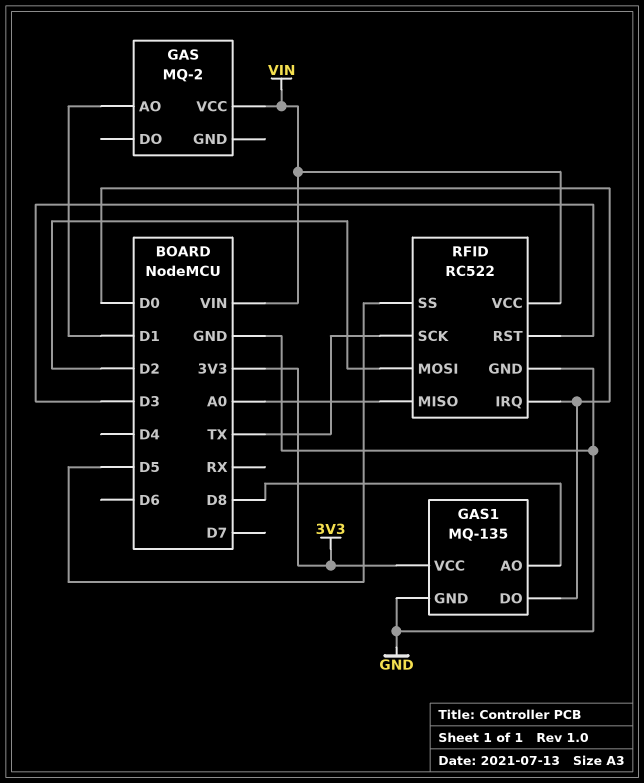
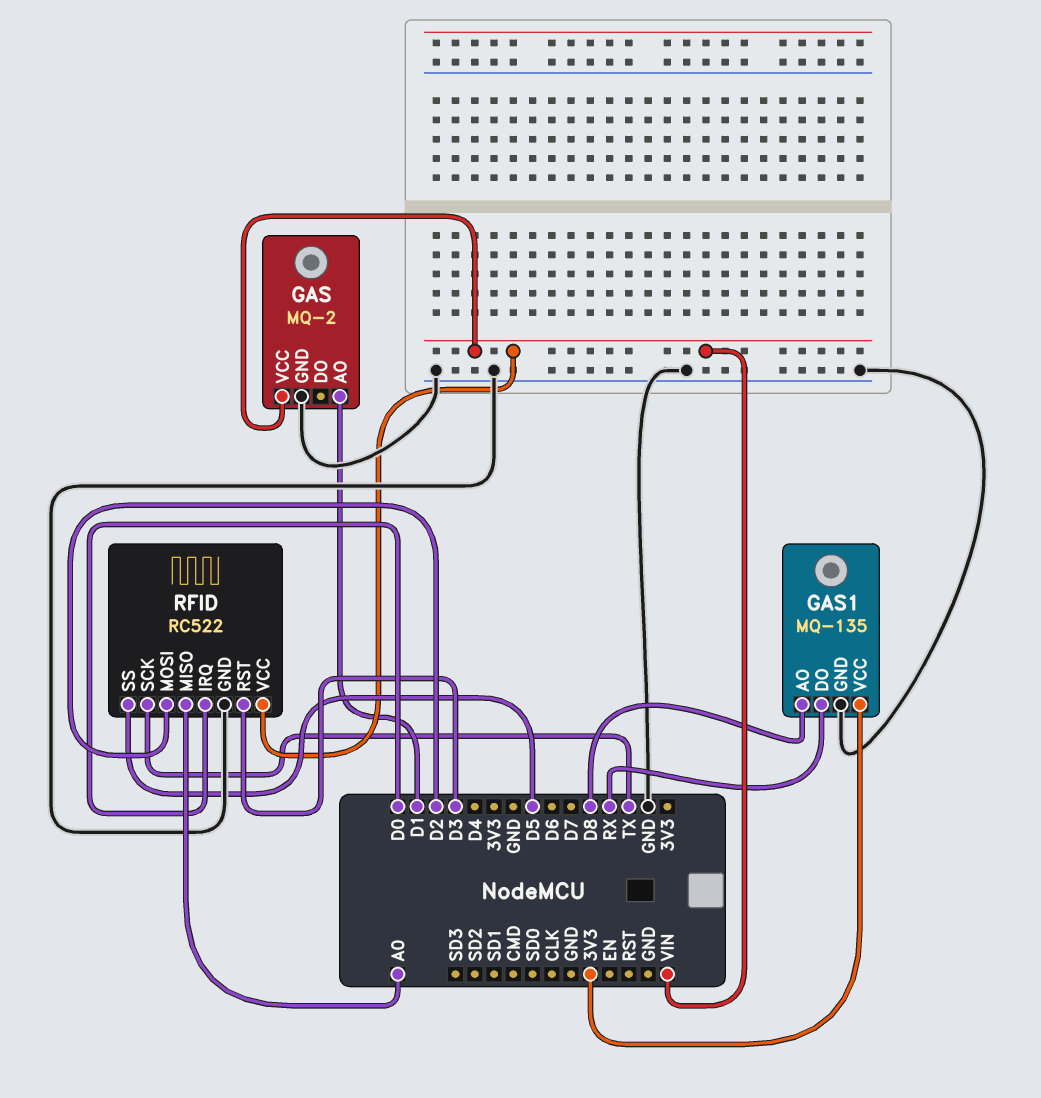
GAS pin GND: none -> GND
GAS1 pin DO: D0 -> RX

